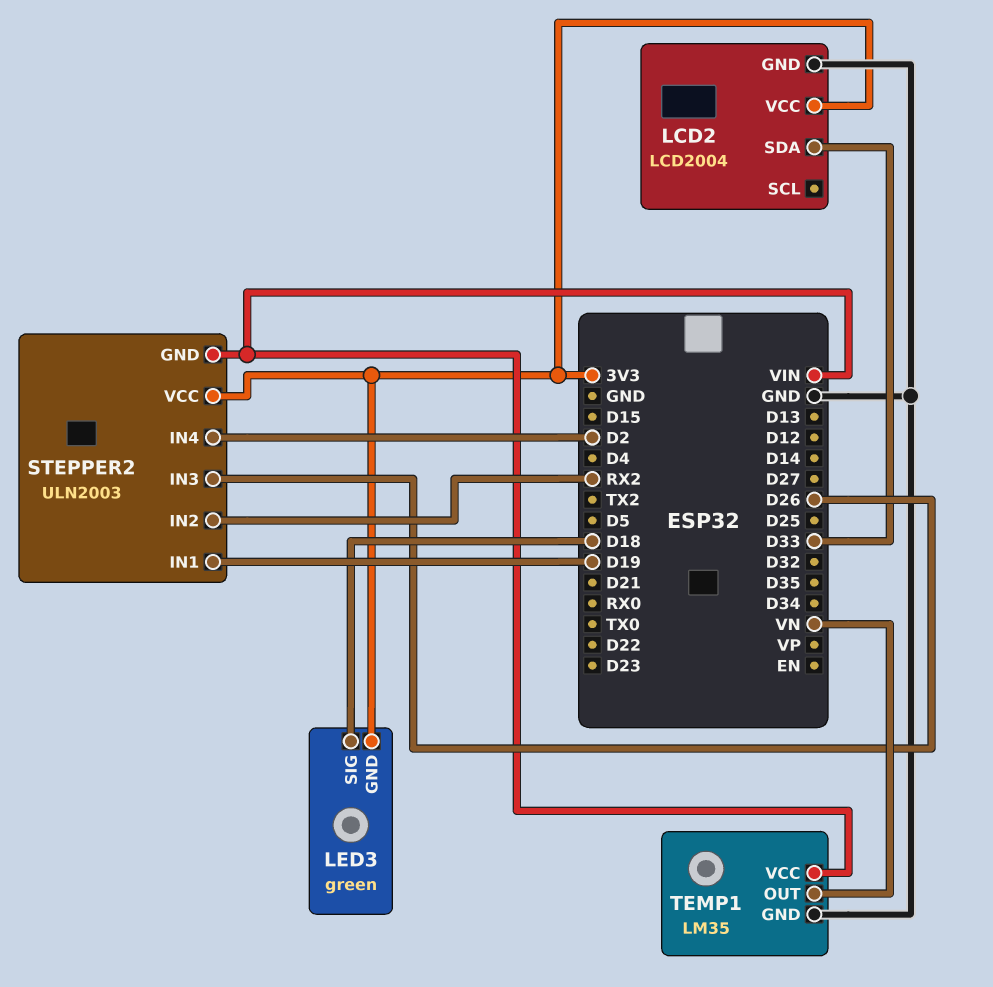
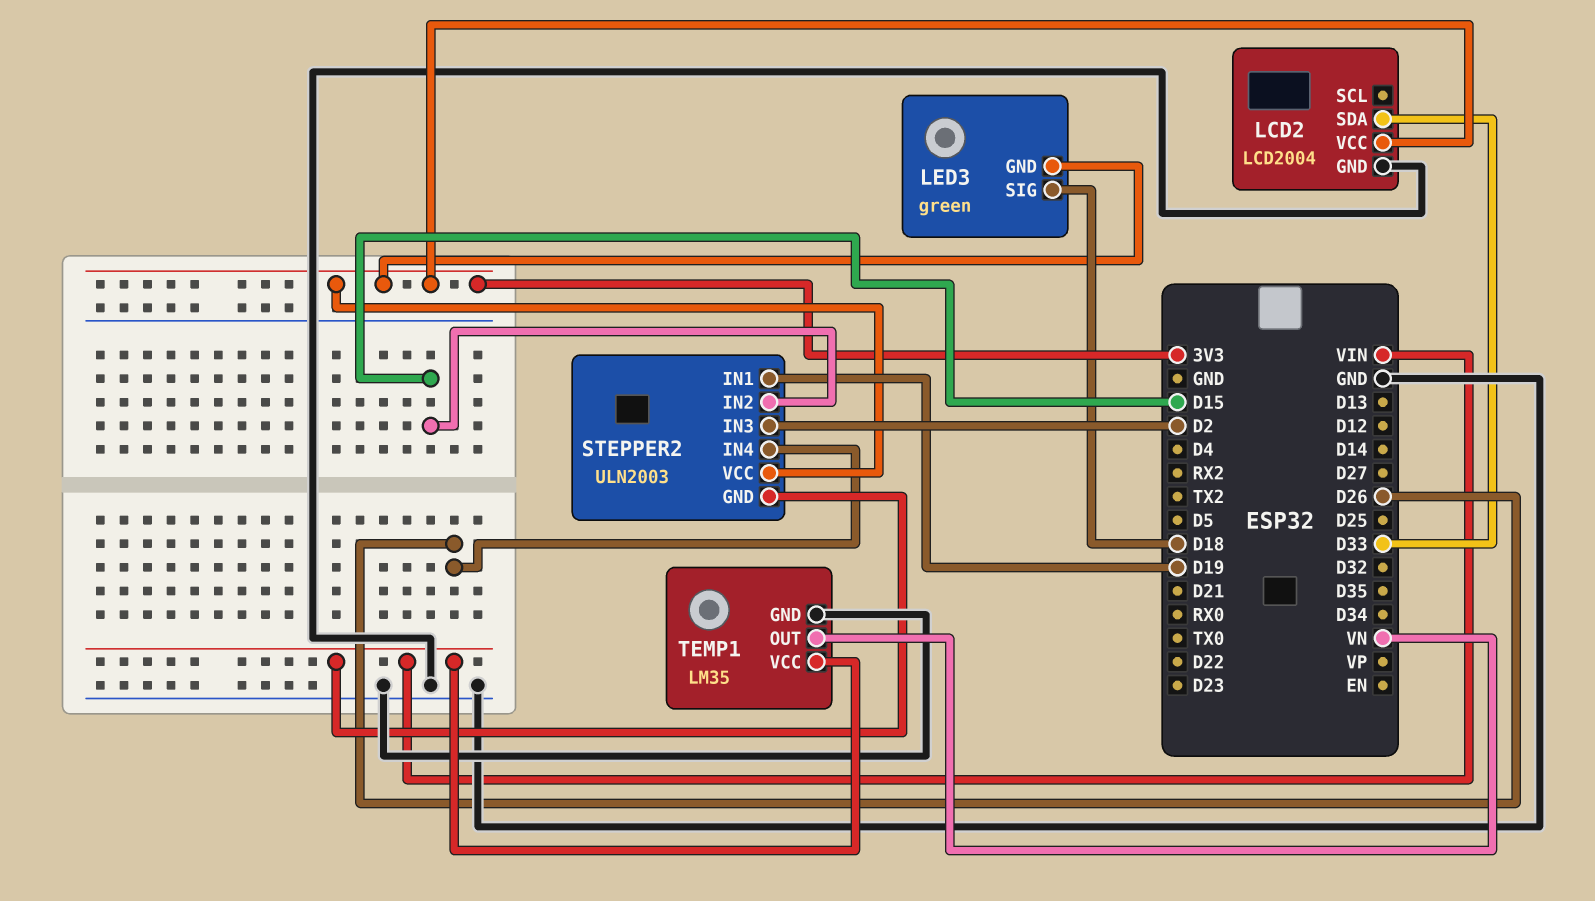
STEPPER2 pin IN2: RX2 -> D15
STEPPER2 pin IN3: D26 -> D2
STEPPER2 pin IN4: D2 -> D26

